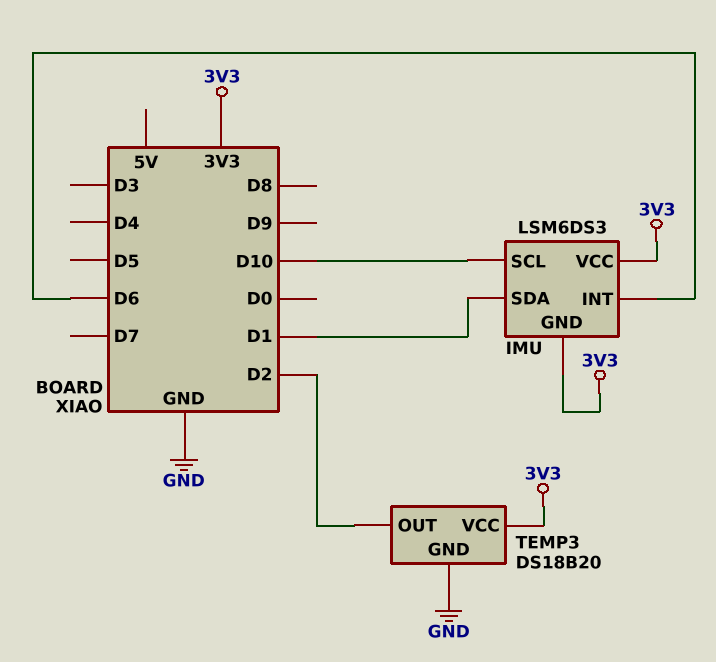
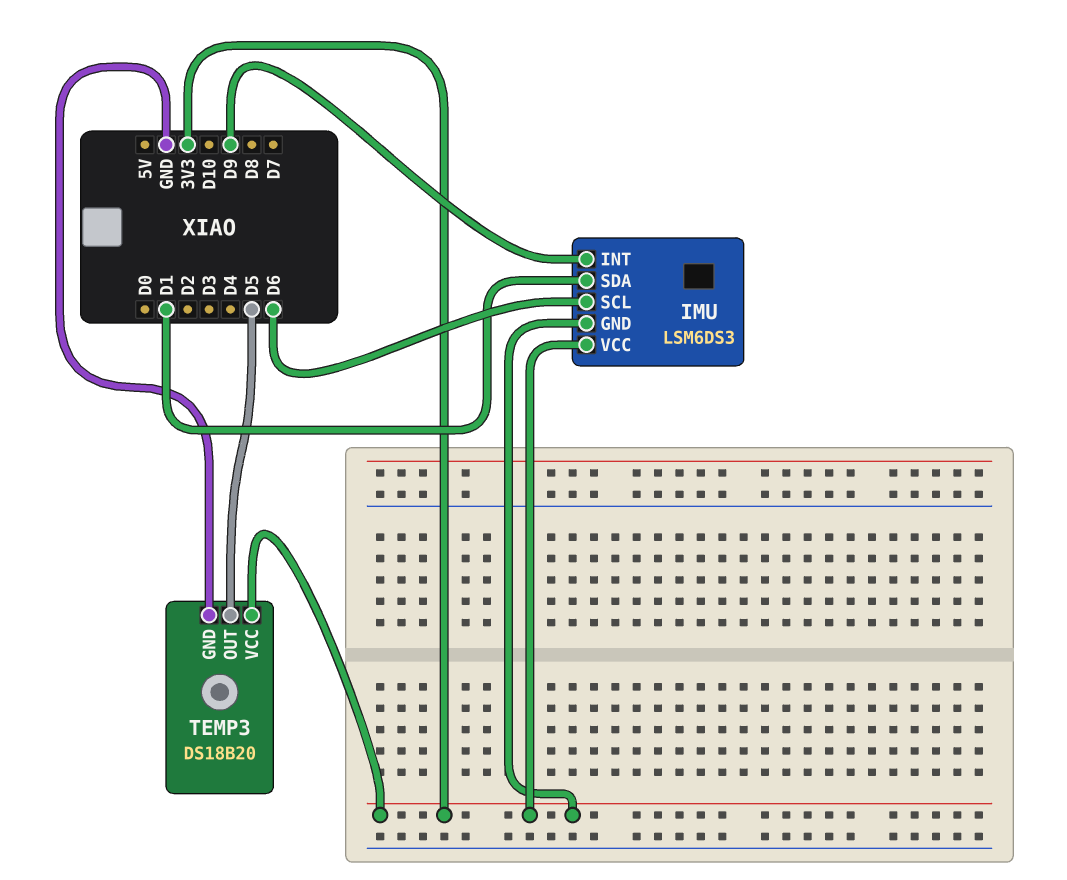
IMU pin INT: D6 -> D9
IMU pin SCL: D10 -> D6
TEMP3 pin OUT: D2 -> D5

